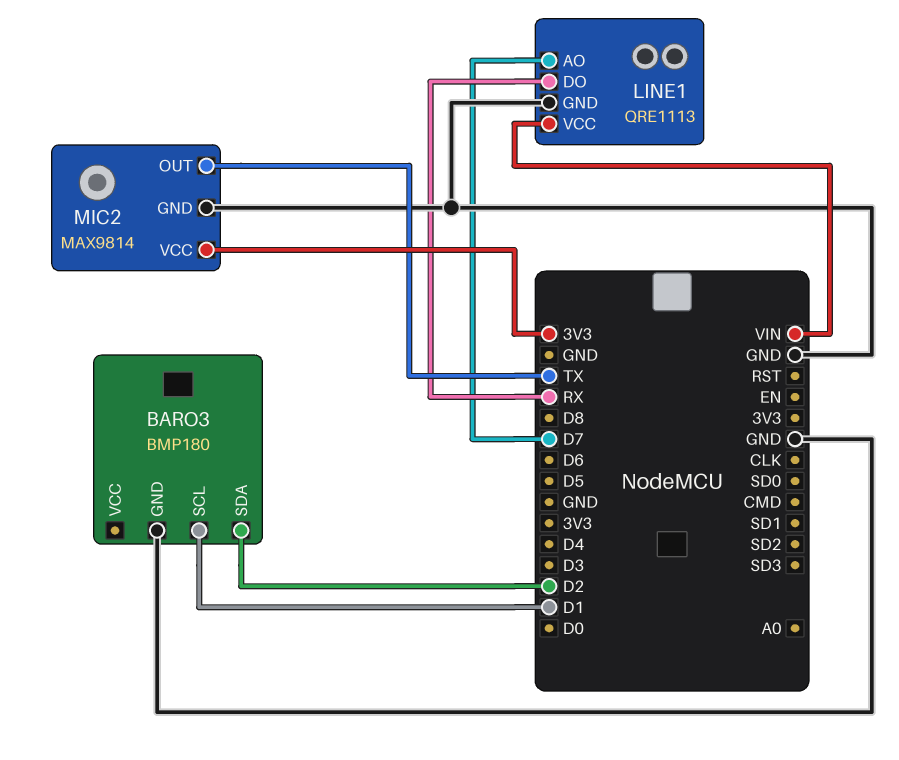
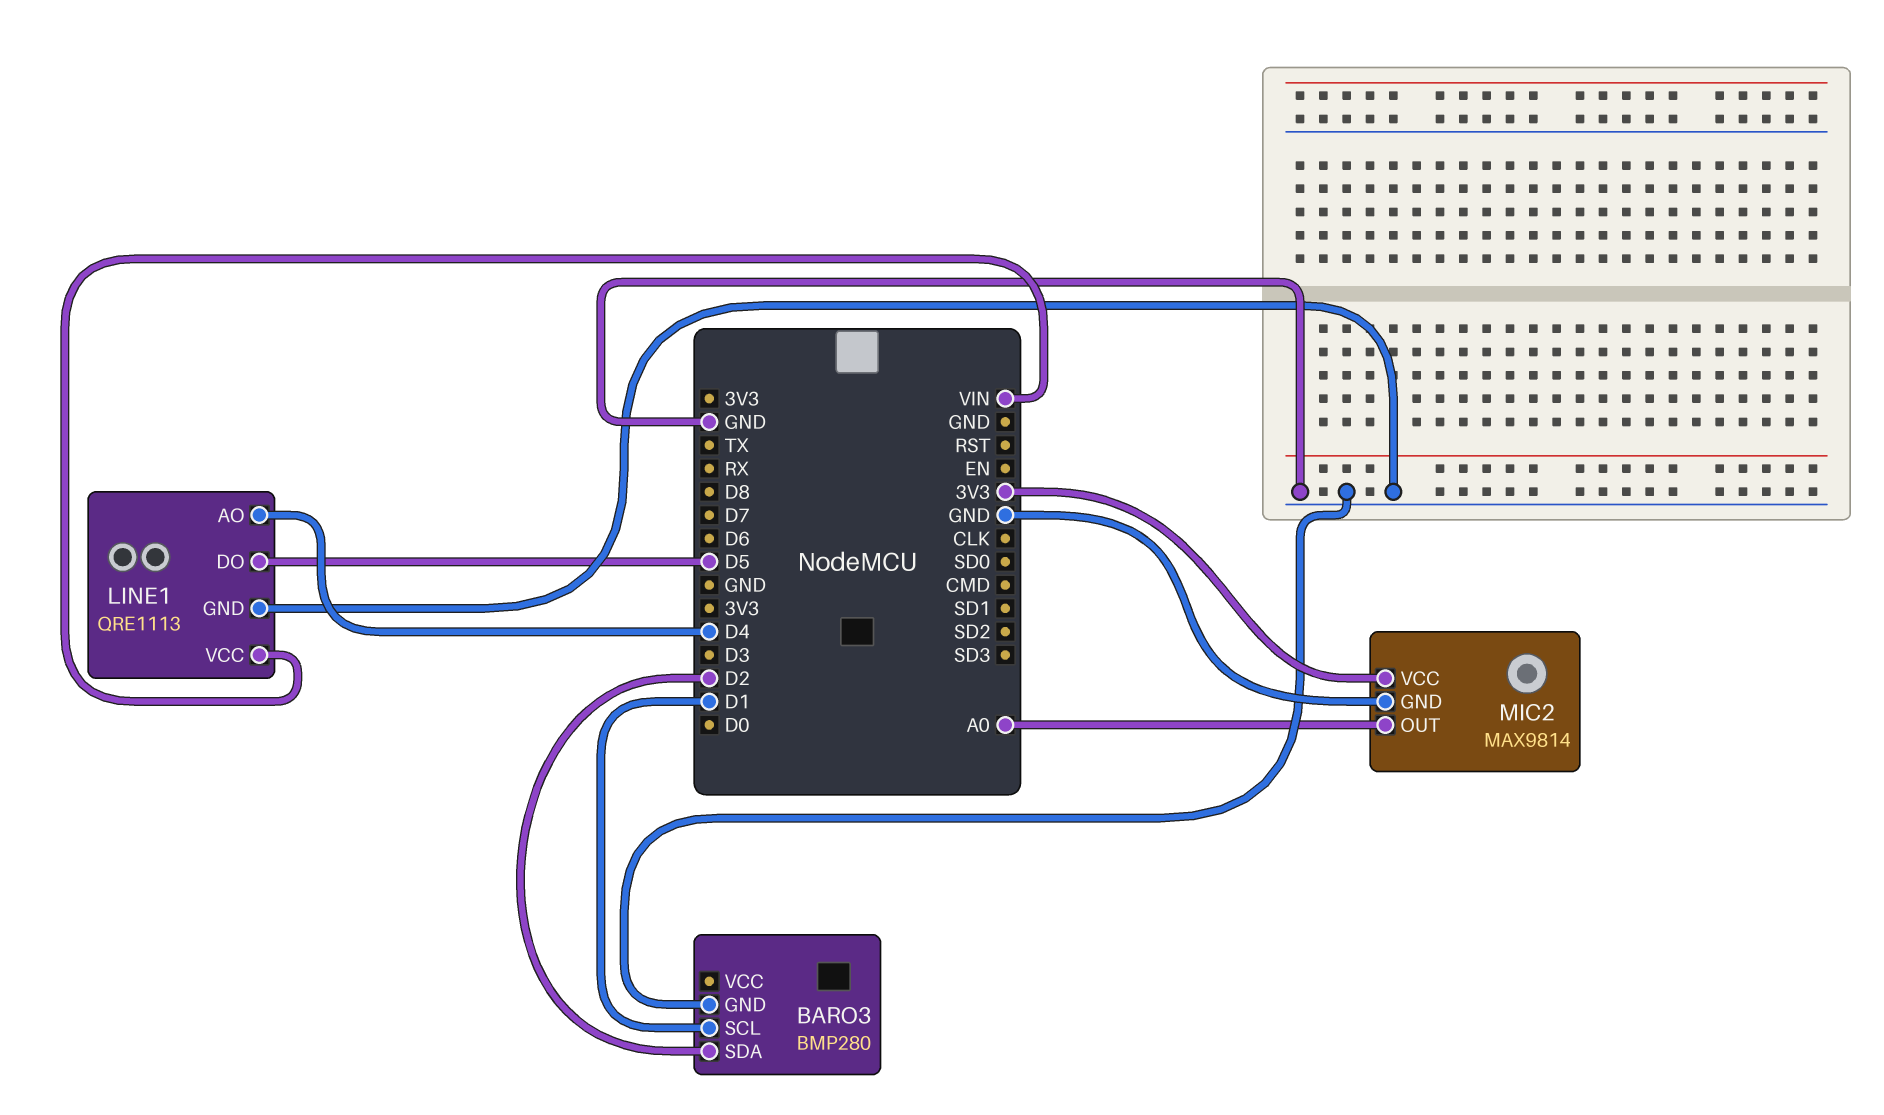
BARO3: BMP180 -> BMP280
LINE1 pin AO: D7 -> D4
LINE1 pin DO: RX -> D5
MIC2 pin OUT: TX -> A0

